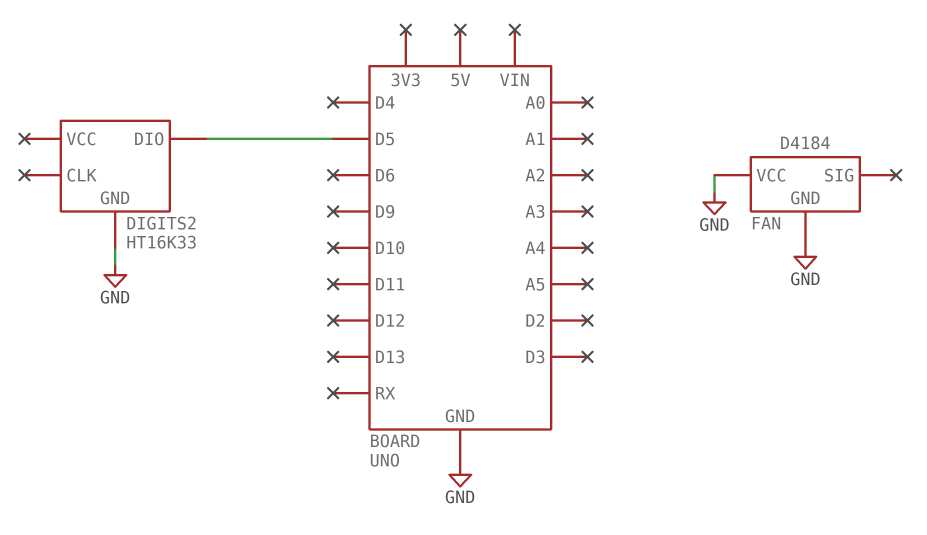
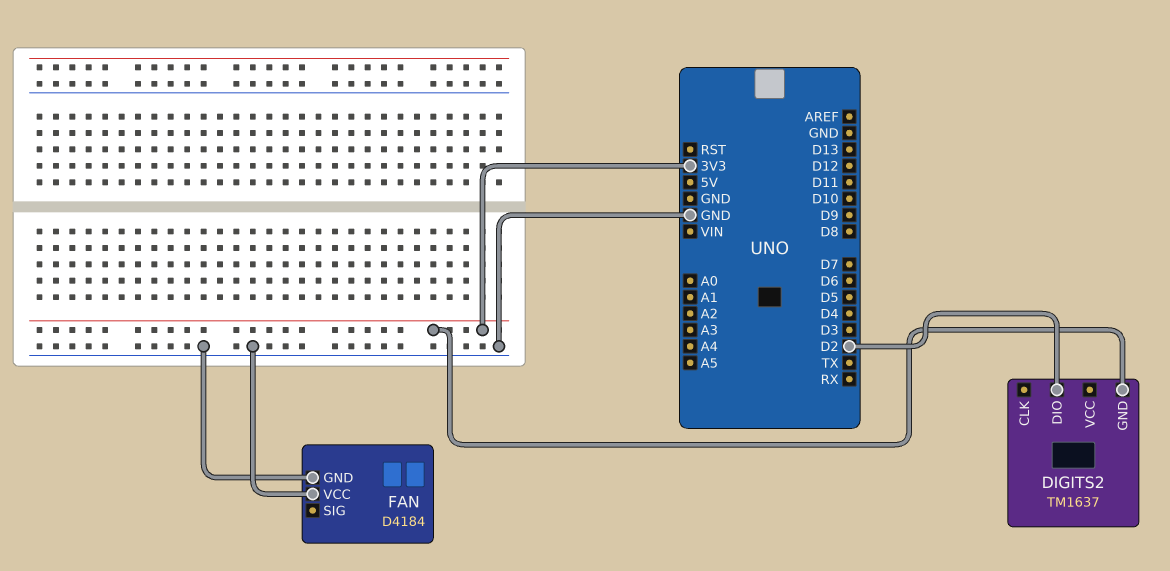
DIGITS2: HT16K33 -> TM1637
DIGITS2 pin DIO: D5 -> D2
DIGITS2 pin GND: GND -> 3V3

